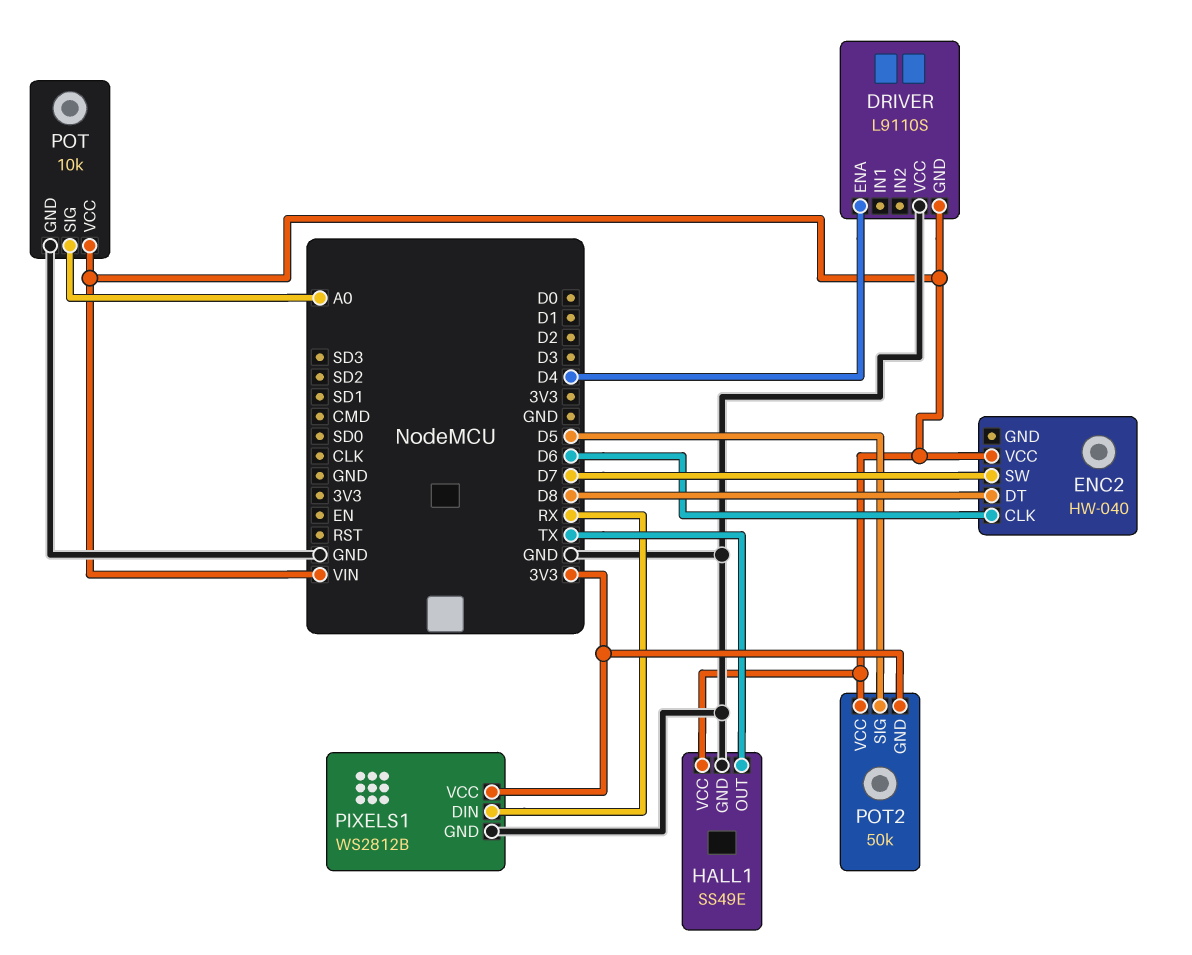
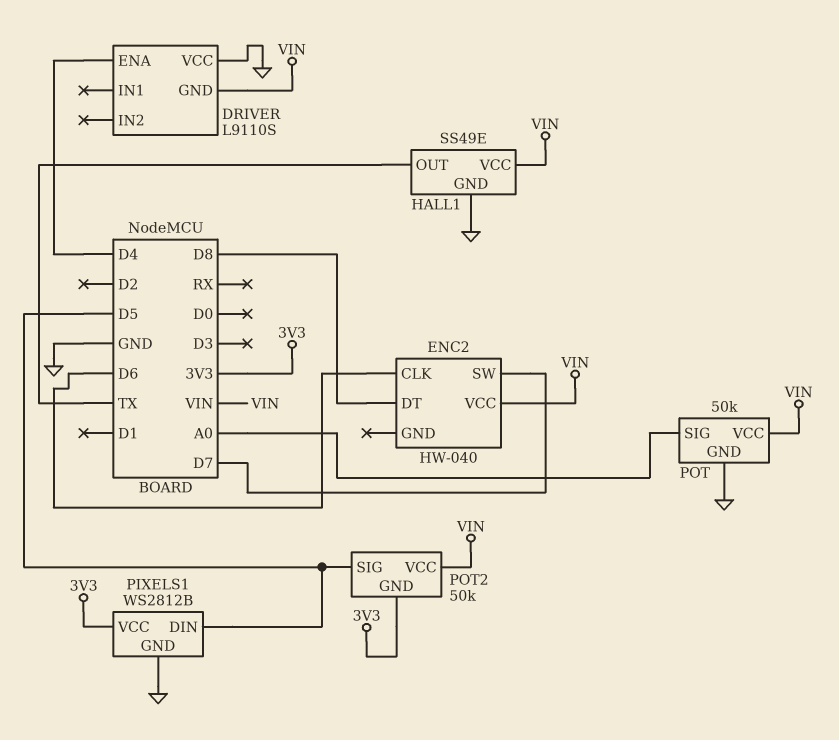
PIXELS1 pin DIN: RX -> D5
POT: 10k -> 50k

